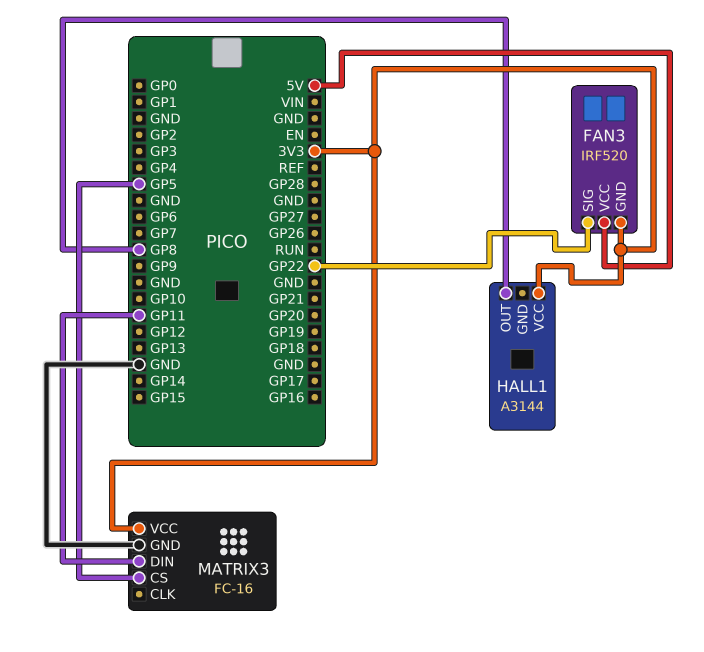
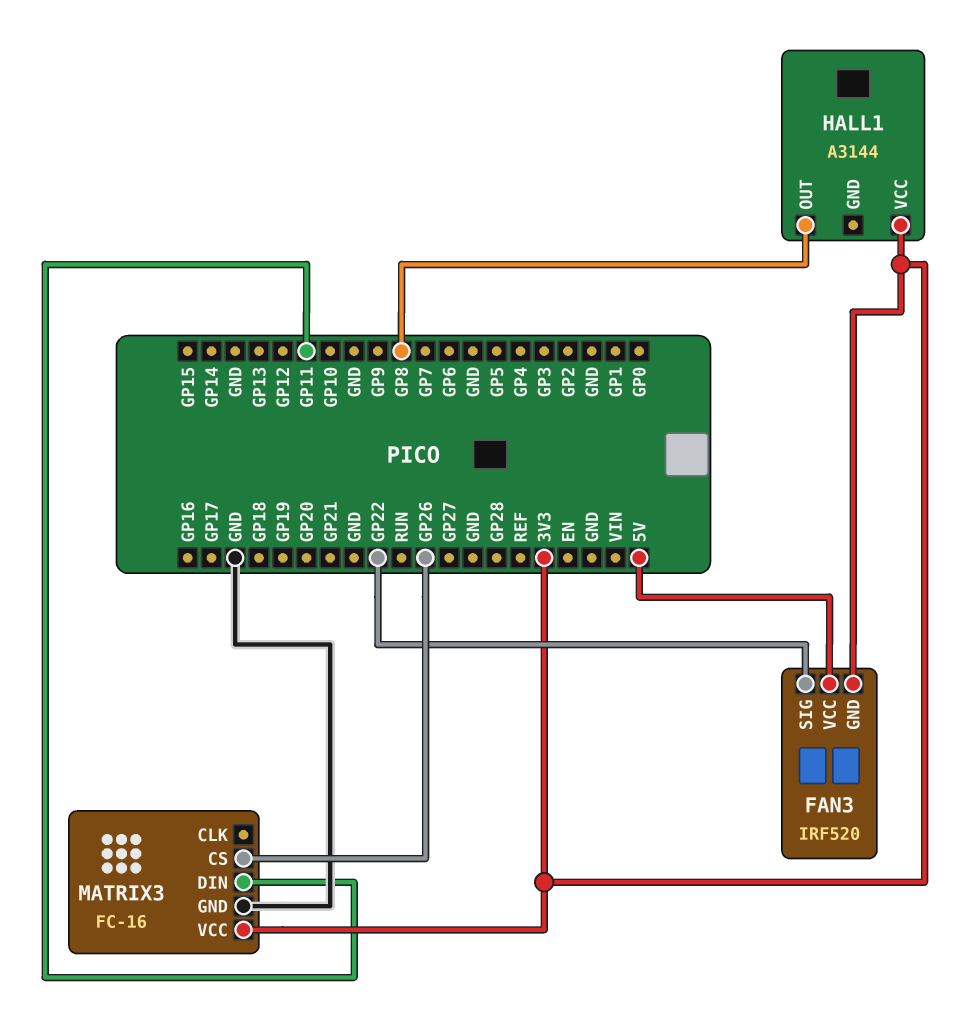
MATRIX3 pin CS: GP5 -> GP26

